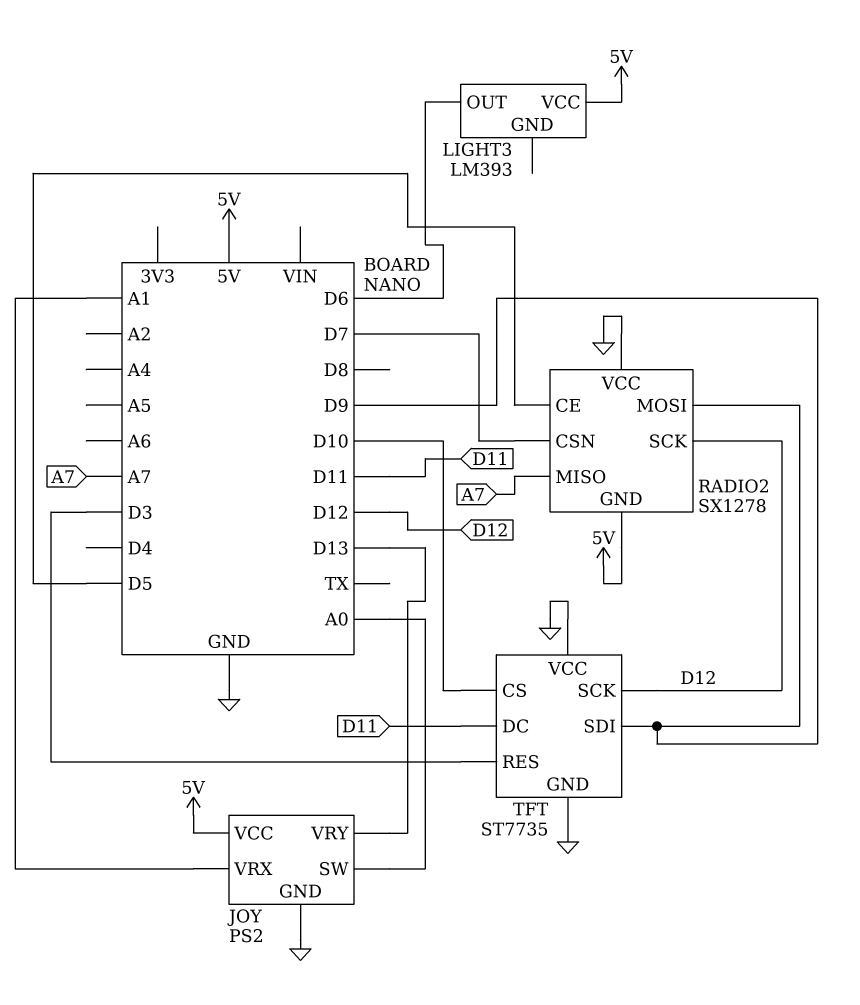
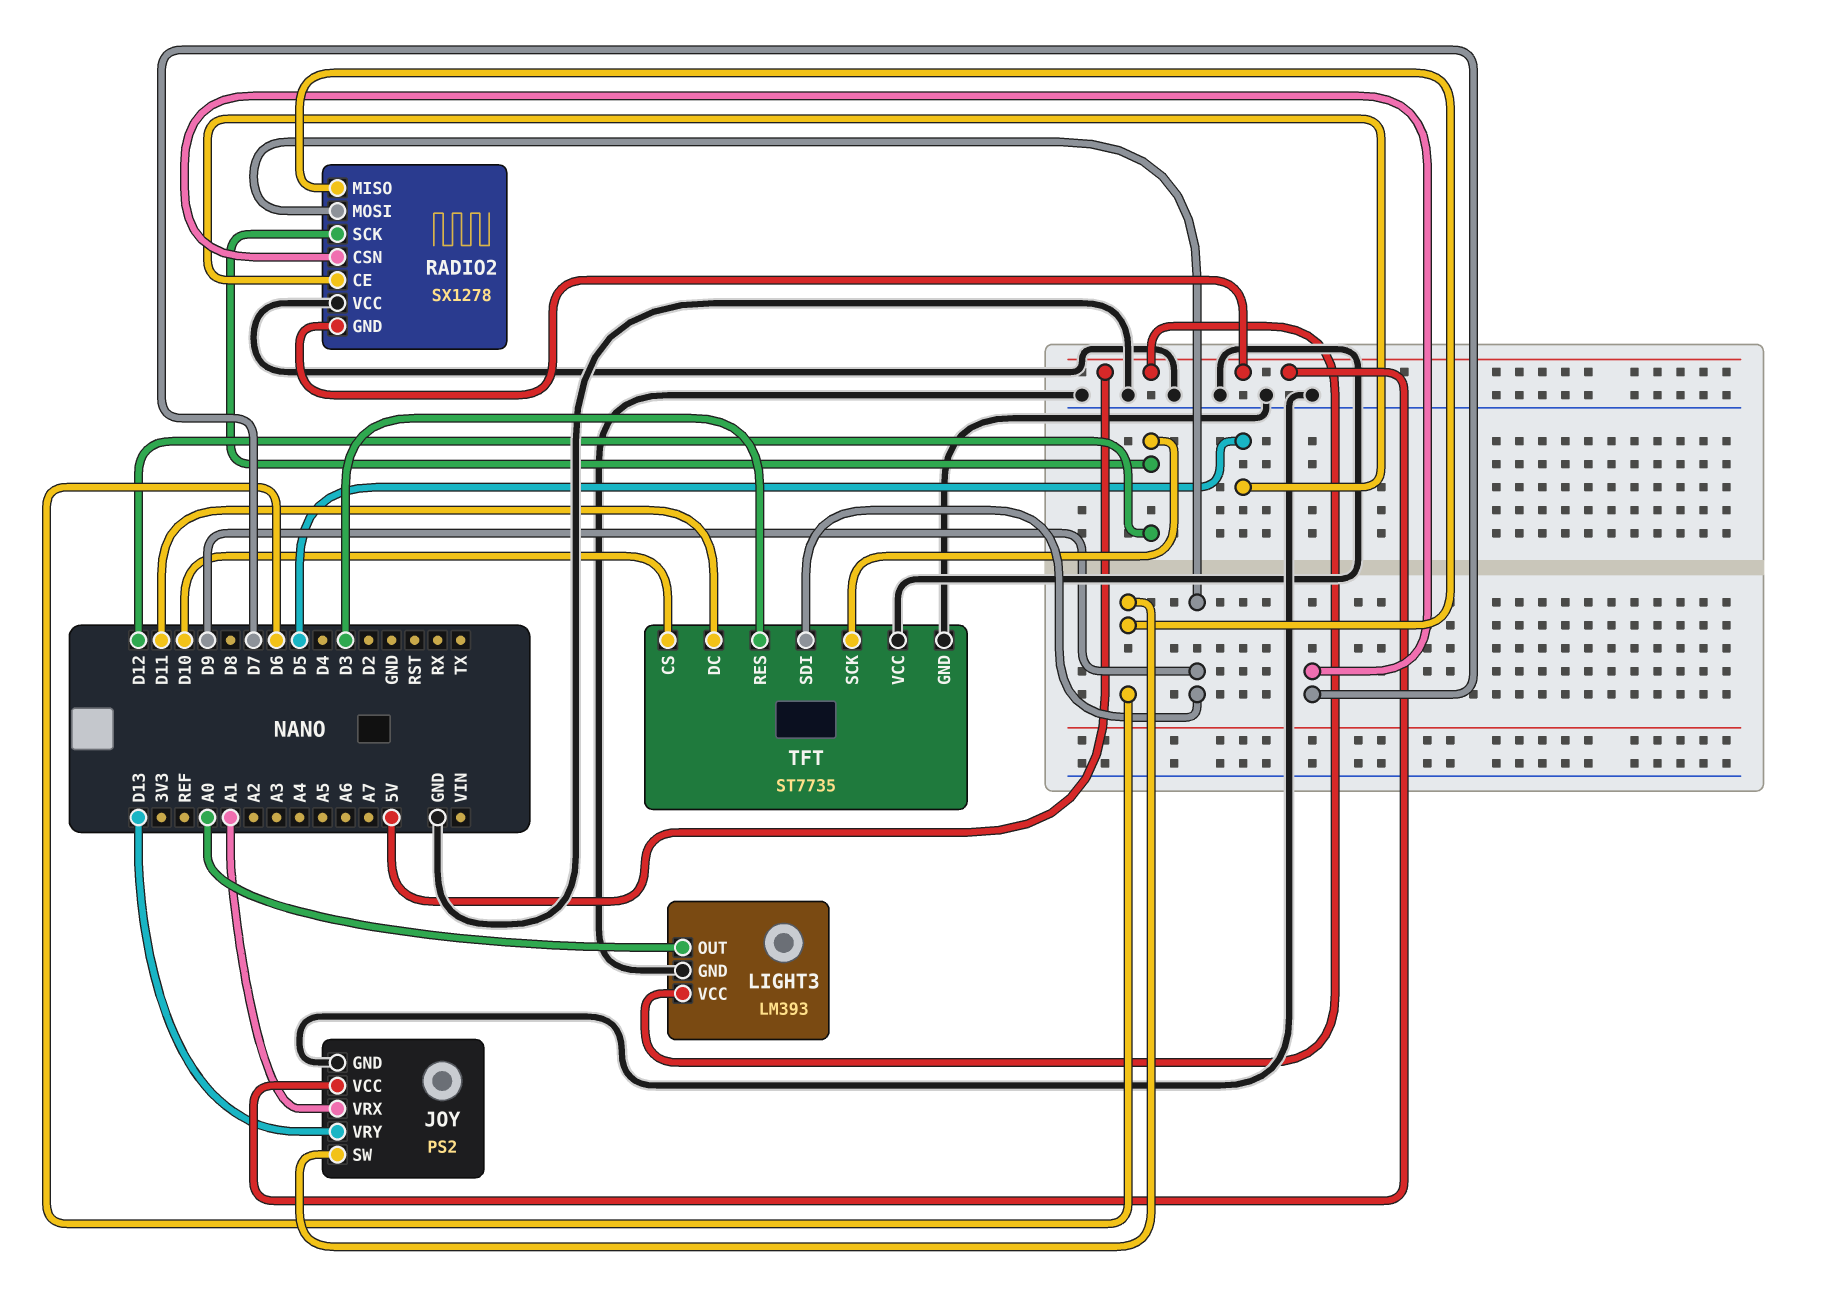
JOY pin SW: A0 -> D6
LIGHT3 pin GND: none -> GND
LIGHT3 pin OUT: D6 -> A0
RADIO2 pin MISO: A7 -> D6

